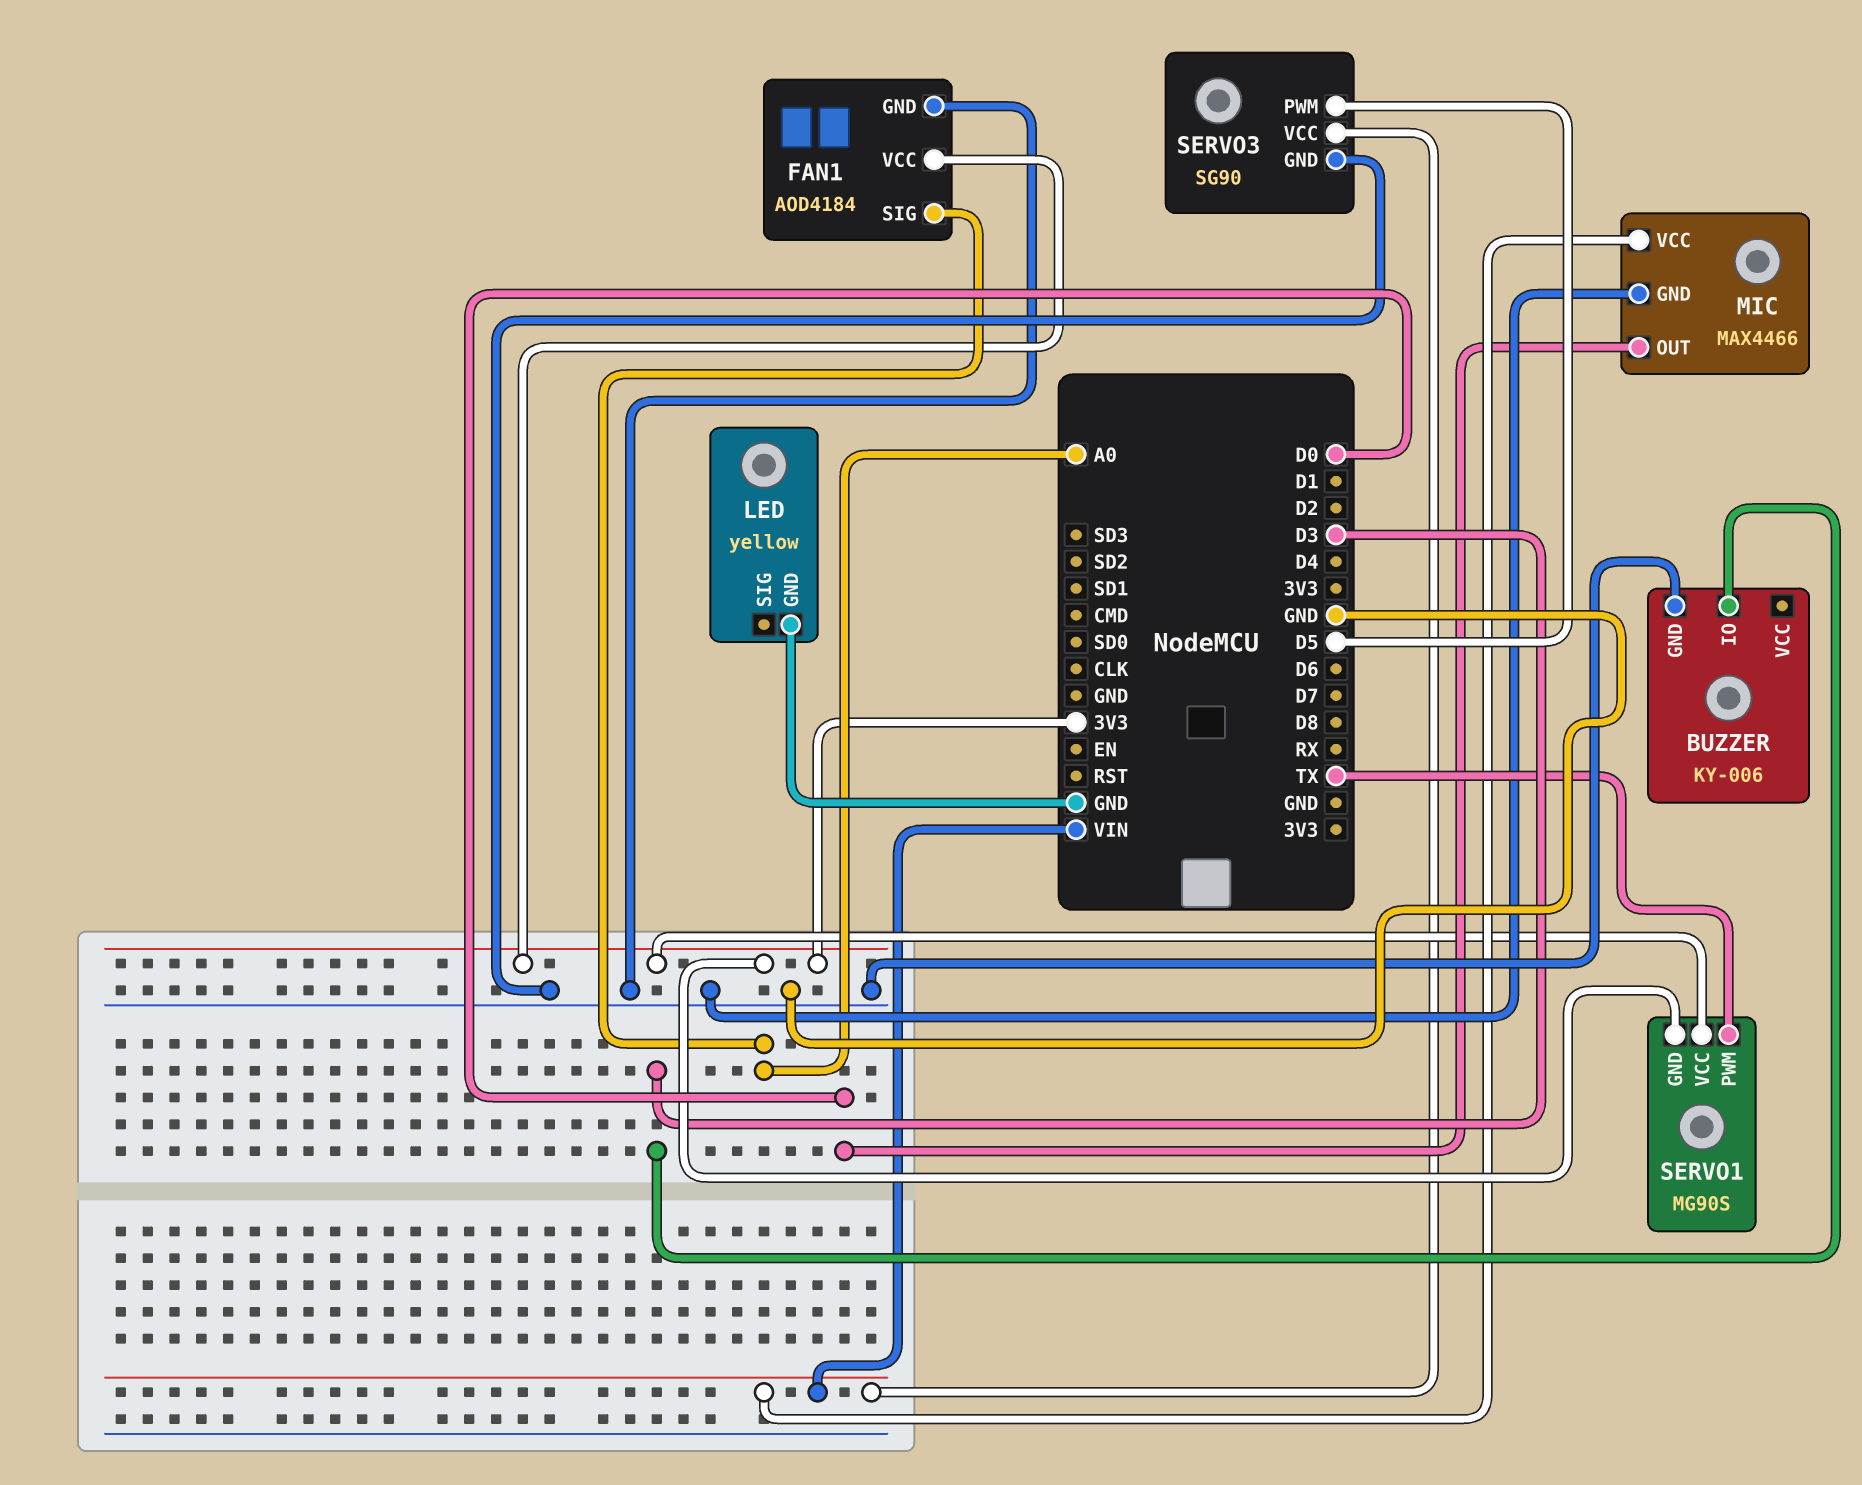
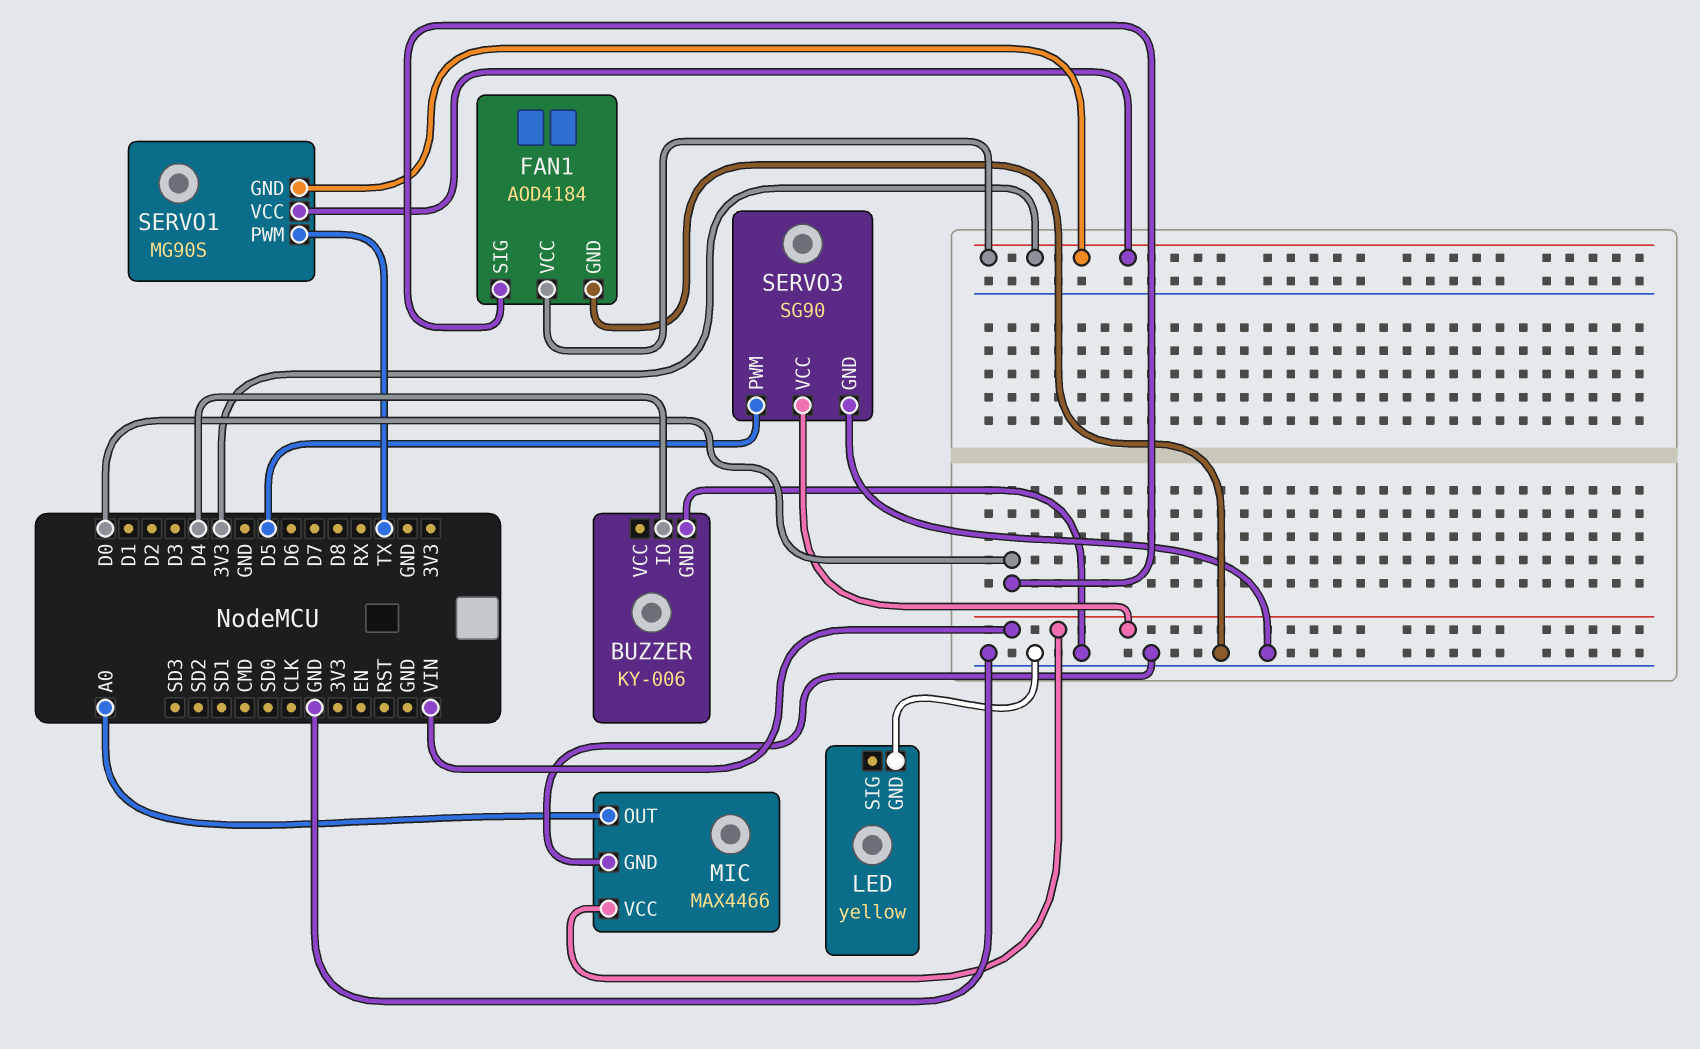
BUZZER pin IO: D3 -> D4
FAN1 pin SIG: A0 -> D0
MIC pin OUT: D0 -> A0

